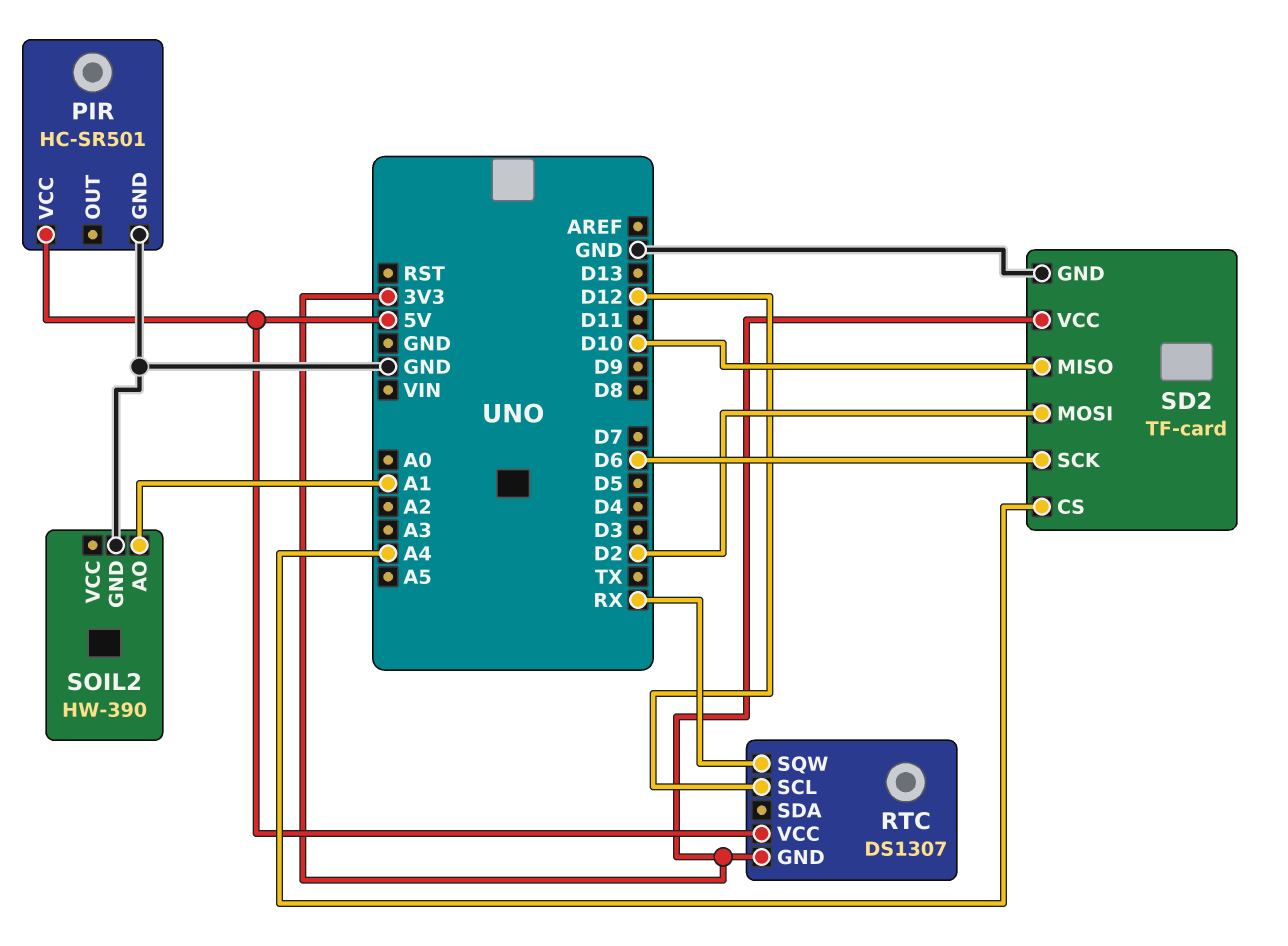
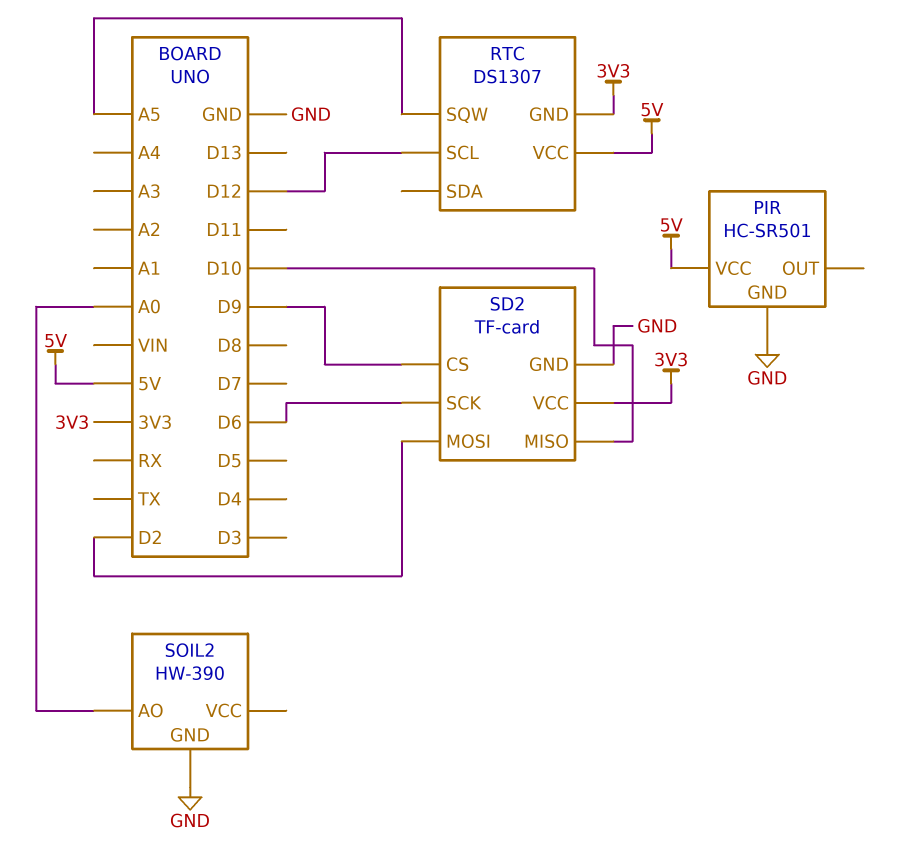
RTC pin SQW: RX -> A5
SD2 pin CS: A4 -> D9
SOIL2 pin AO: A1 -> A0

